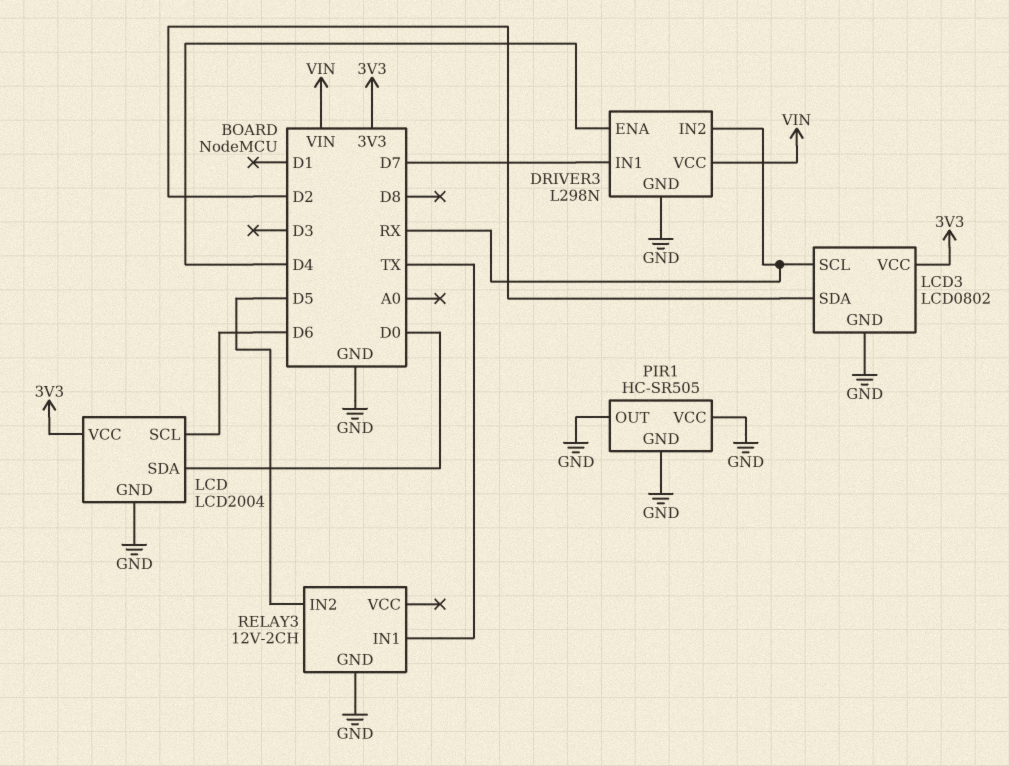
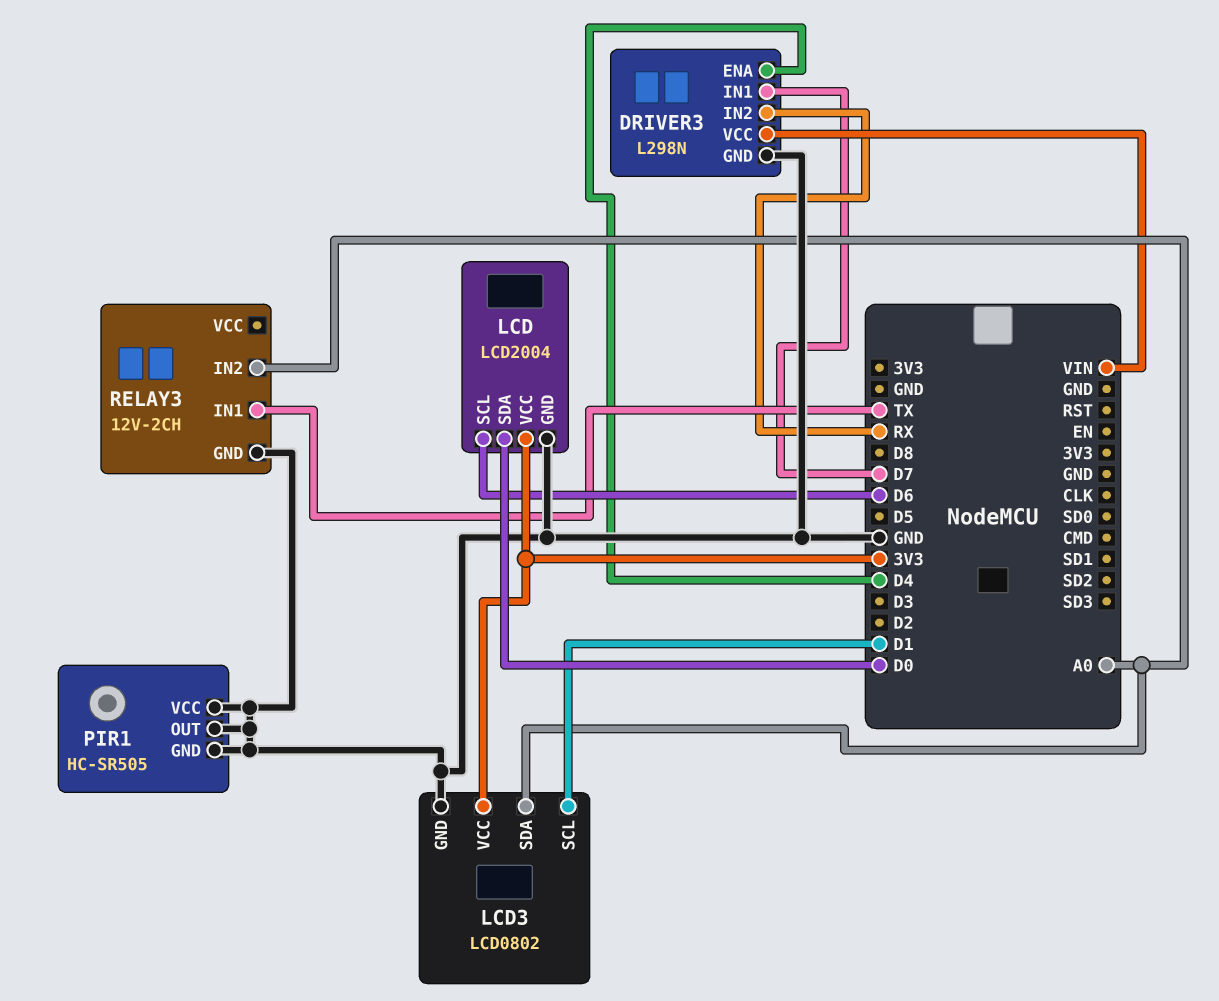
LCD3 pin SCL: RX -> D1
LCD3 pin SDA: D2 -> A0
RELAY3 pin IN2: D5 -> A0

